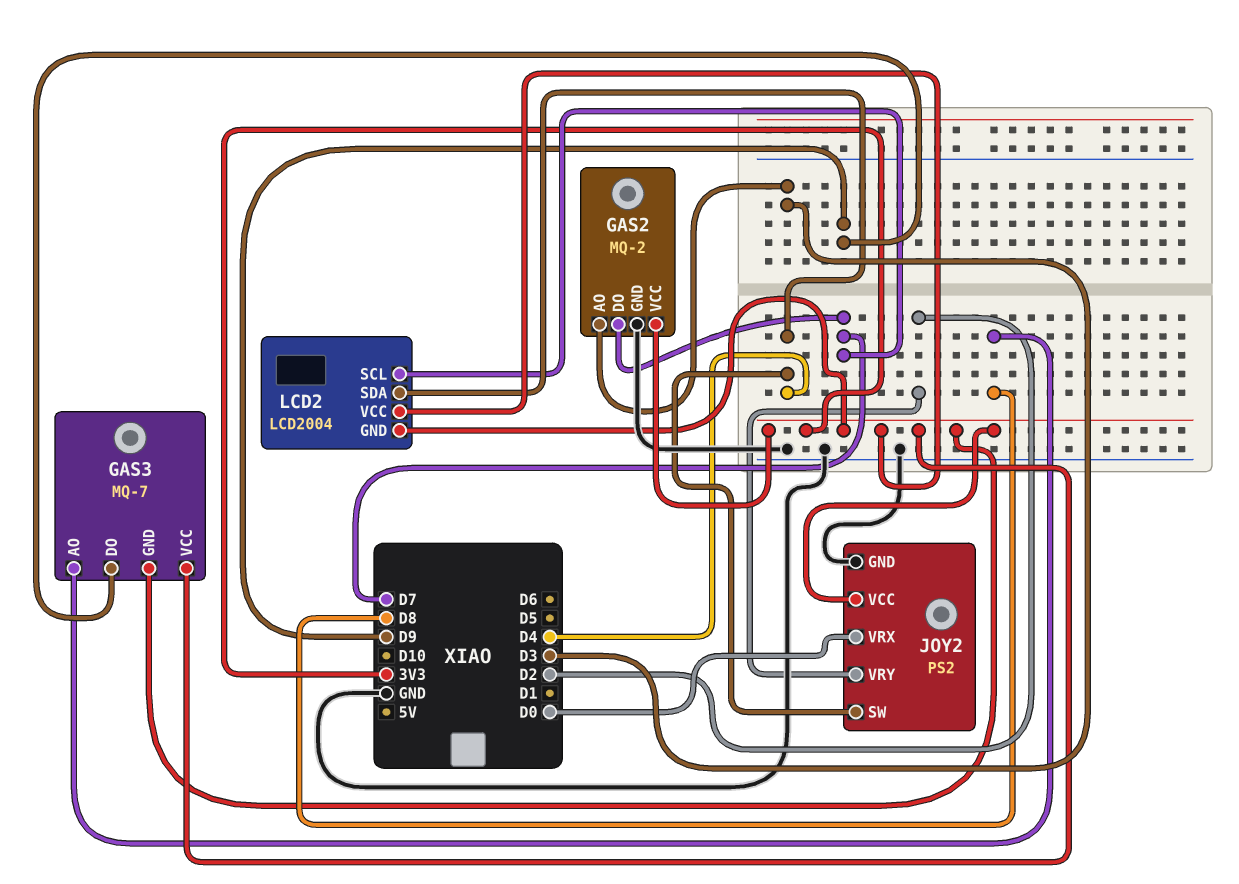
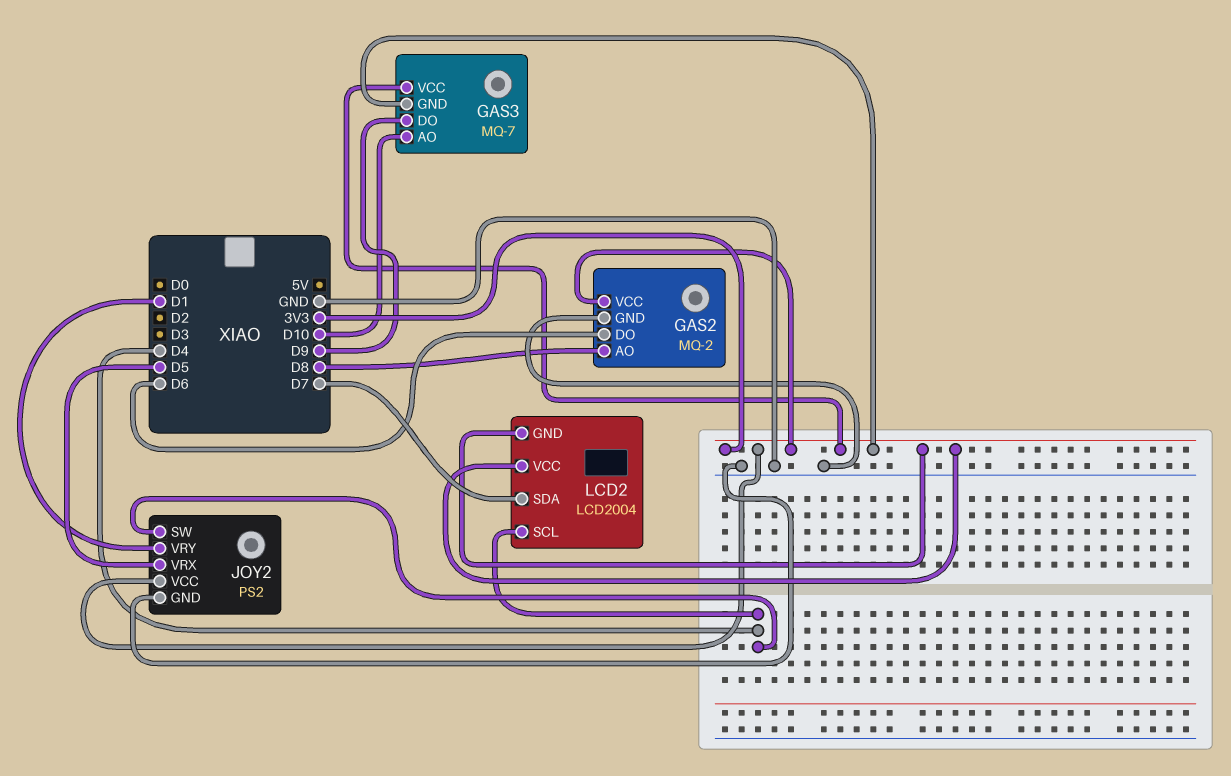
GAS2 pin AO: D3 -> D8
GAS2 pin DO: D7 -> D6
GAS3 pin AO: D8 -> D10
JOY2 pin VRX: D0 -> D5
JOY2 pin VRY: D2 -> D1
LCD2 pin SCL: D7 -> D4
LCD2 pin SDA: D4 -> D7

